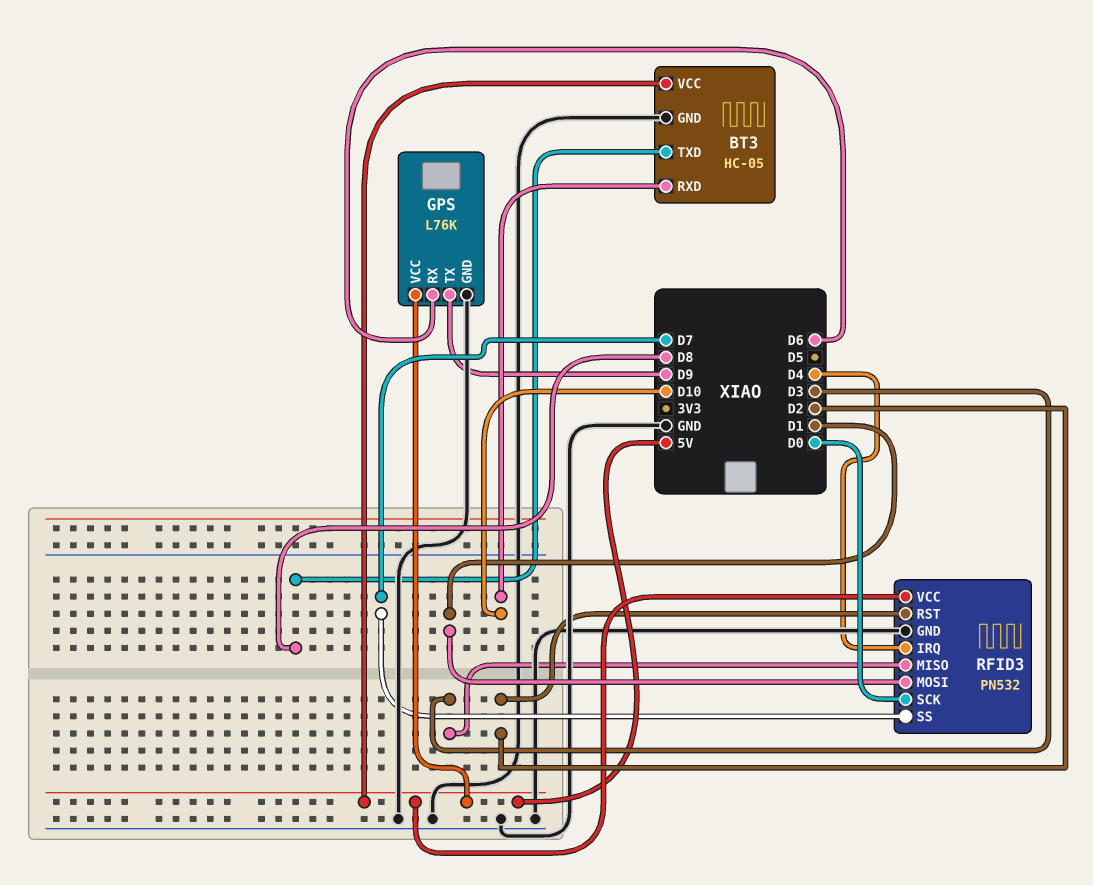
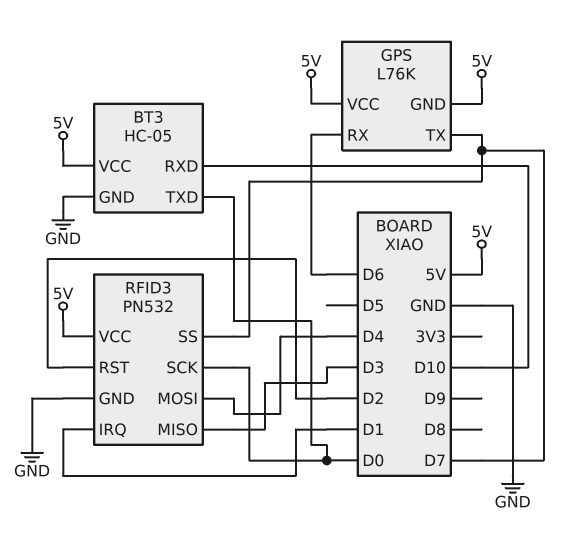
BT3 pin TXD: D8 -> D0
GPS pin GND: GND -> 5V
GPS pin TX: D9 -> D7
RFID3 pin IRQ: D4 -> D1
RFID3 pin MOSI: D1 -> D4

